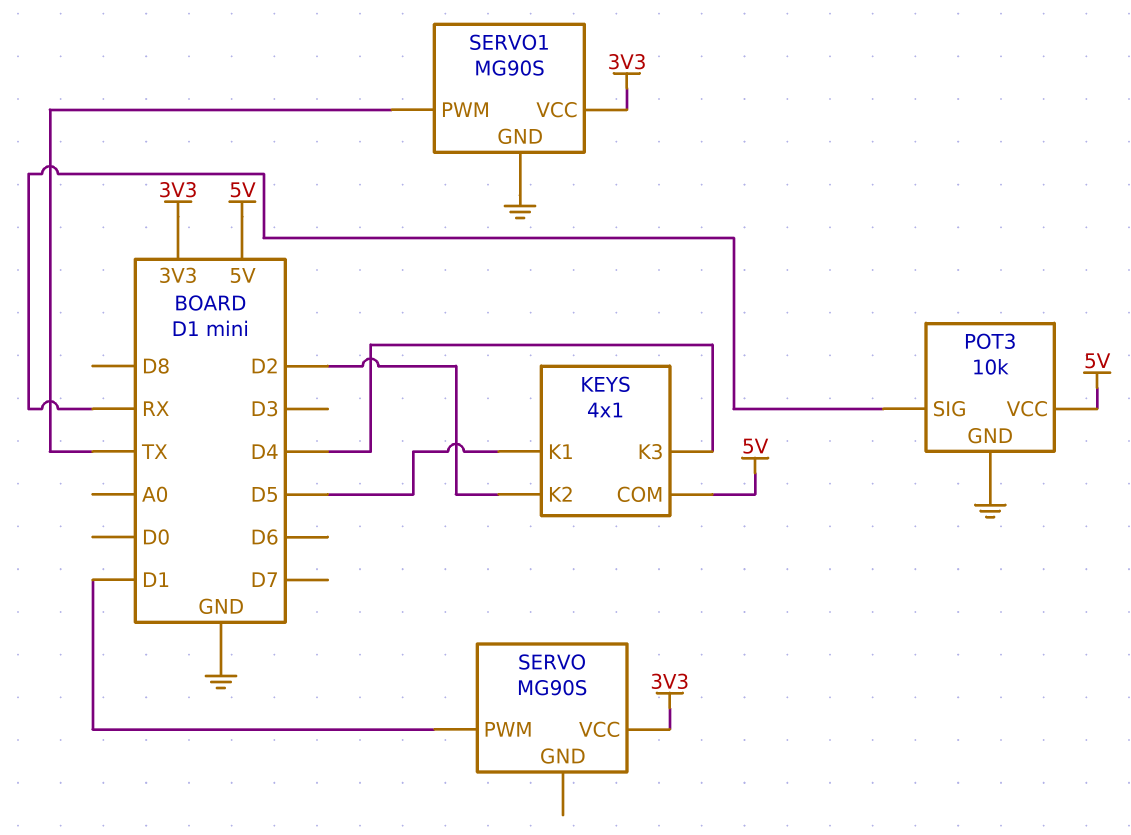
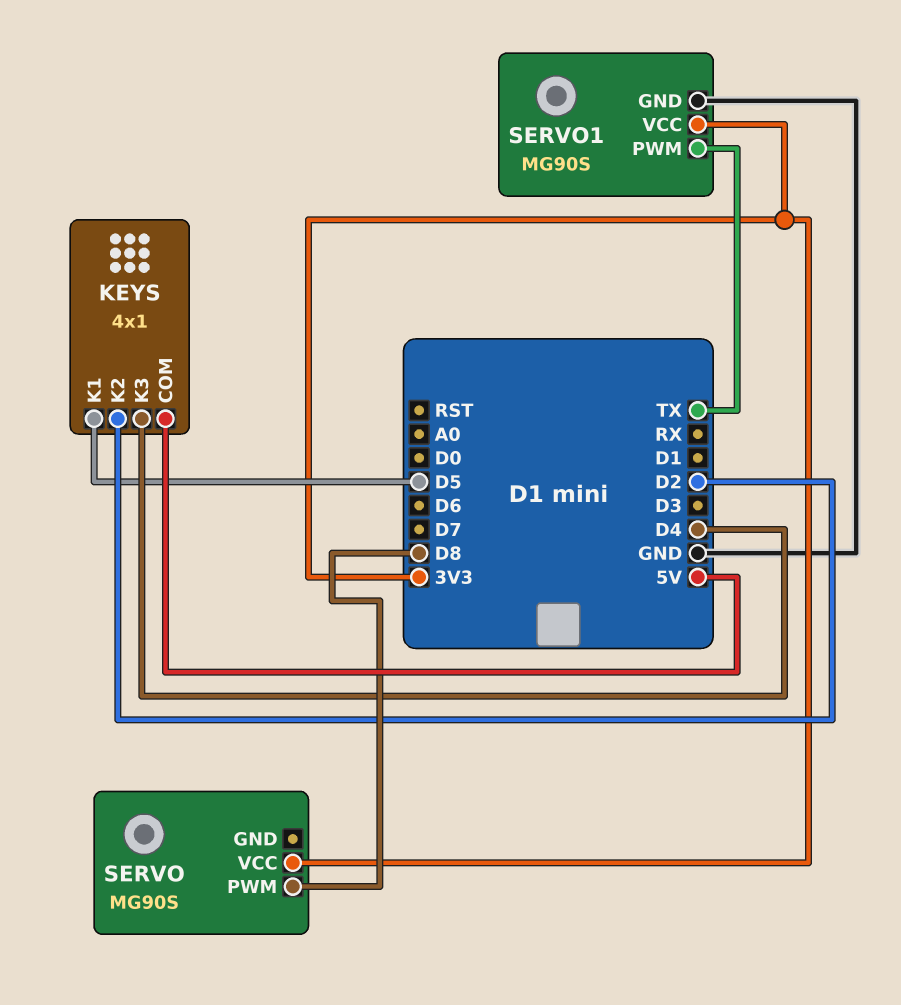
POT3: 10k -> none
POT3 pin GND: GND -> none
POT3 pin SIG: RX -> none
POT3 pin VCC: 5V -> none
SERVO pin PWM: D1 -> D8

